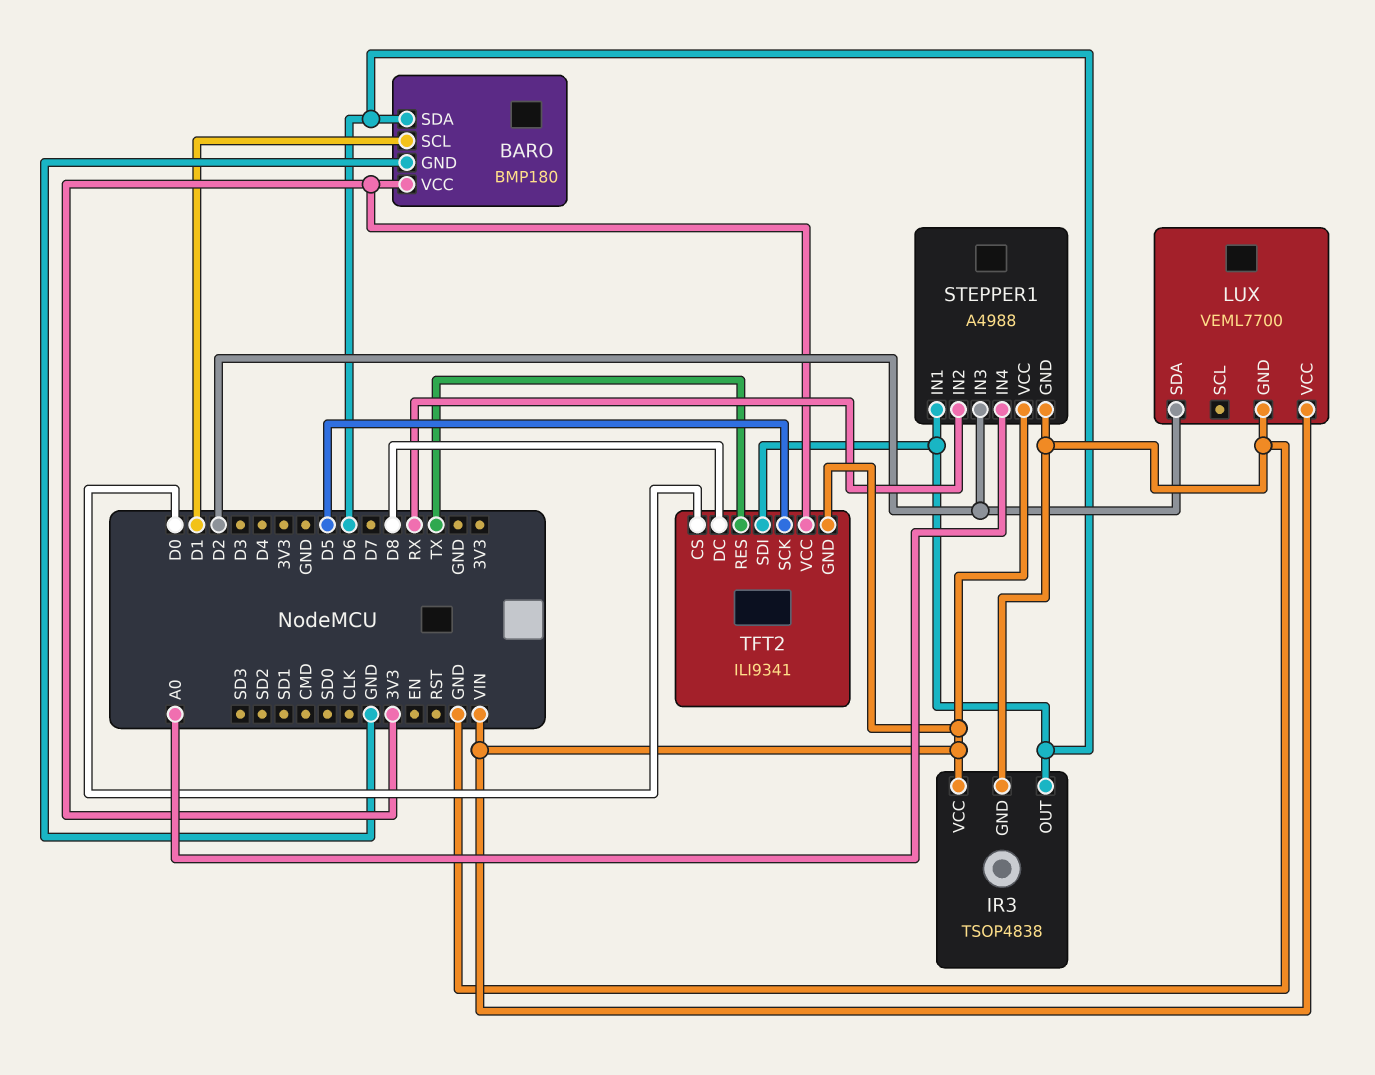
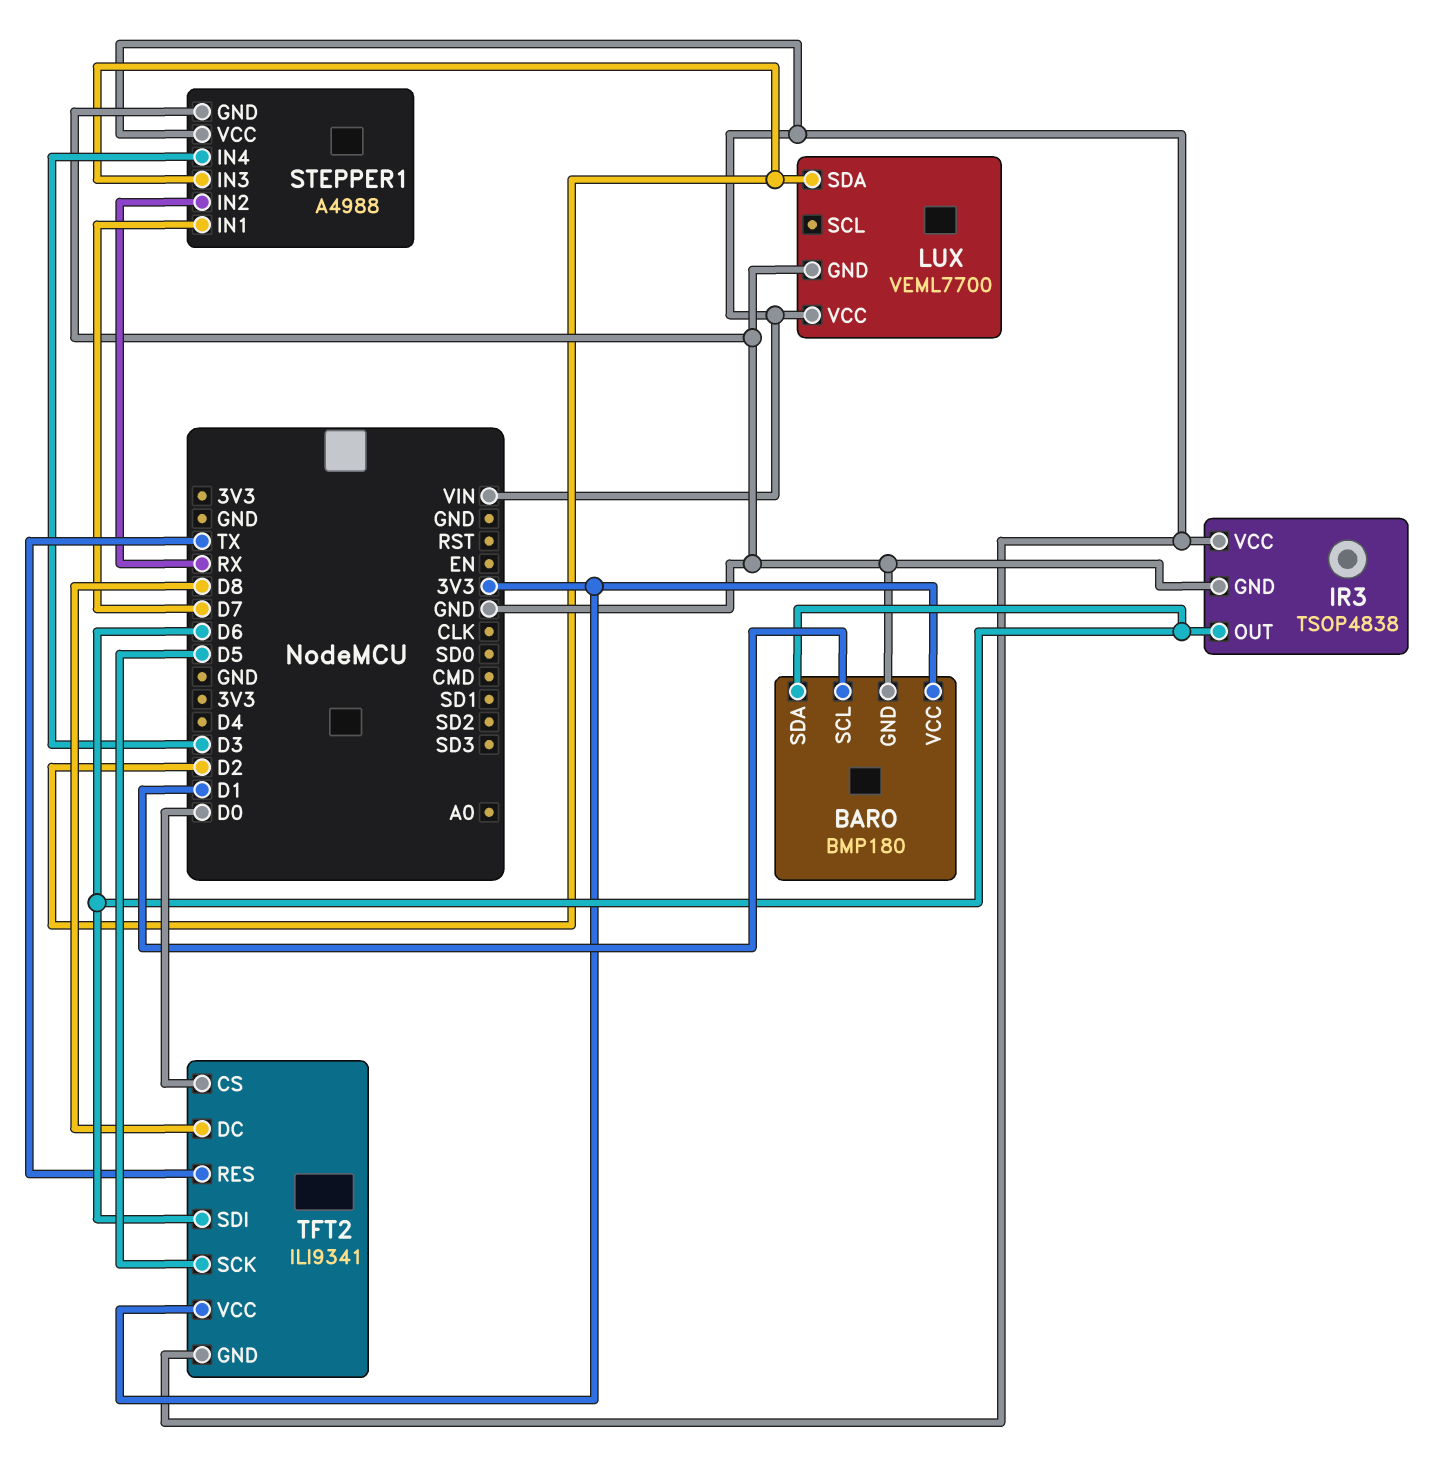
STEPPER1 pin IN1: D6 -> D7
STEPPER1 pin IN4: A0 -> D3

